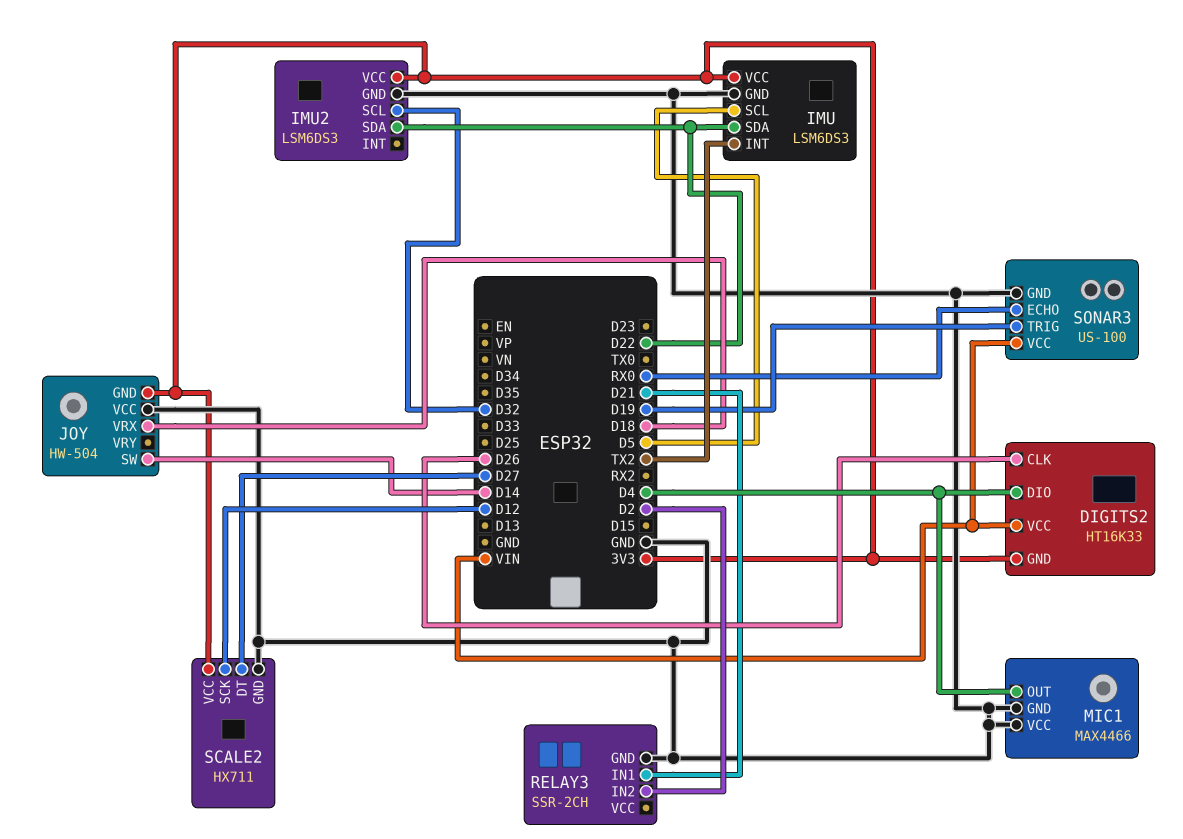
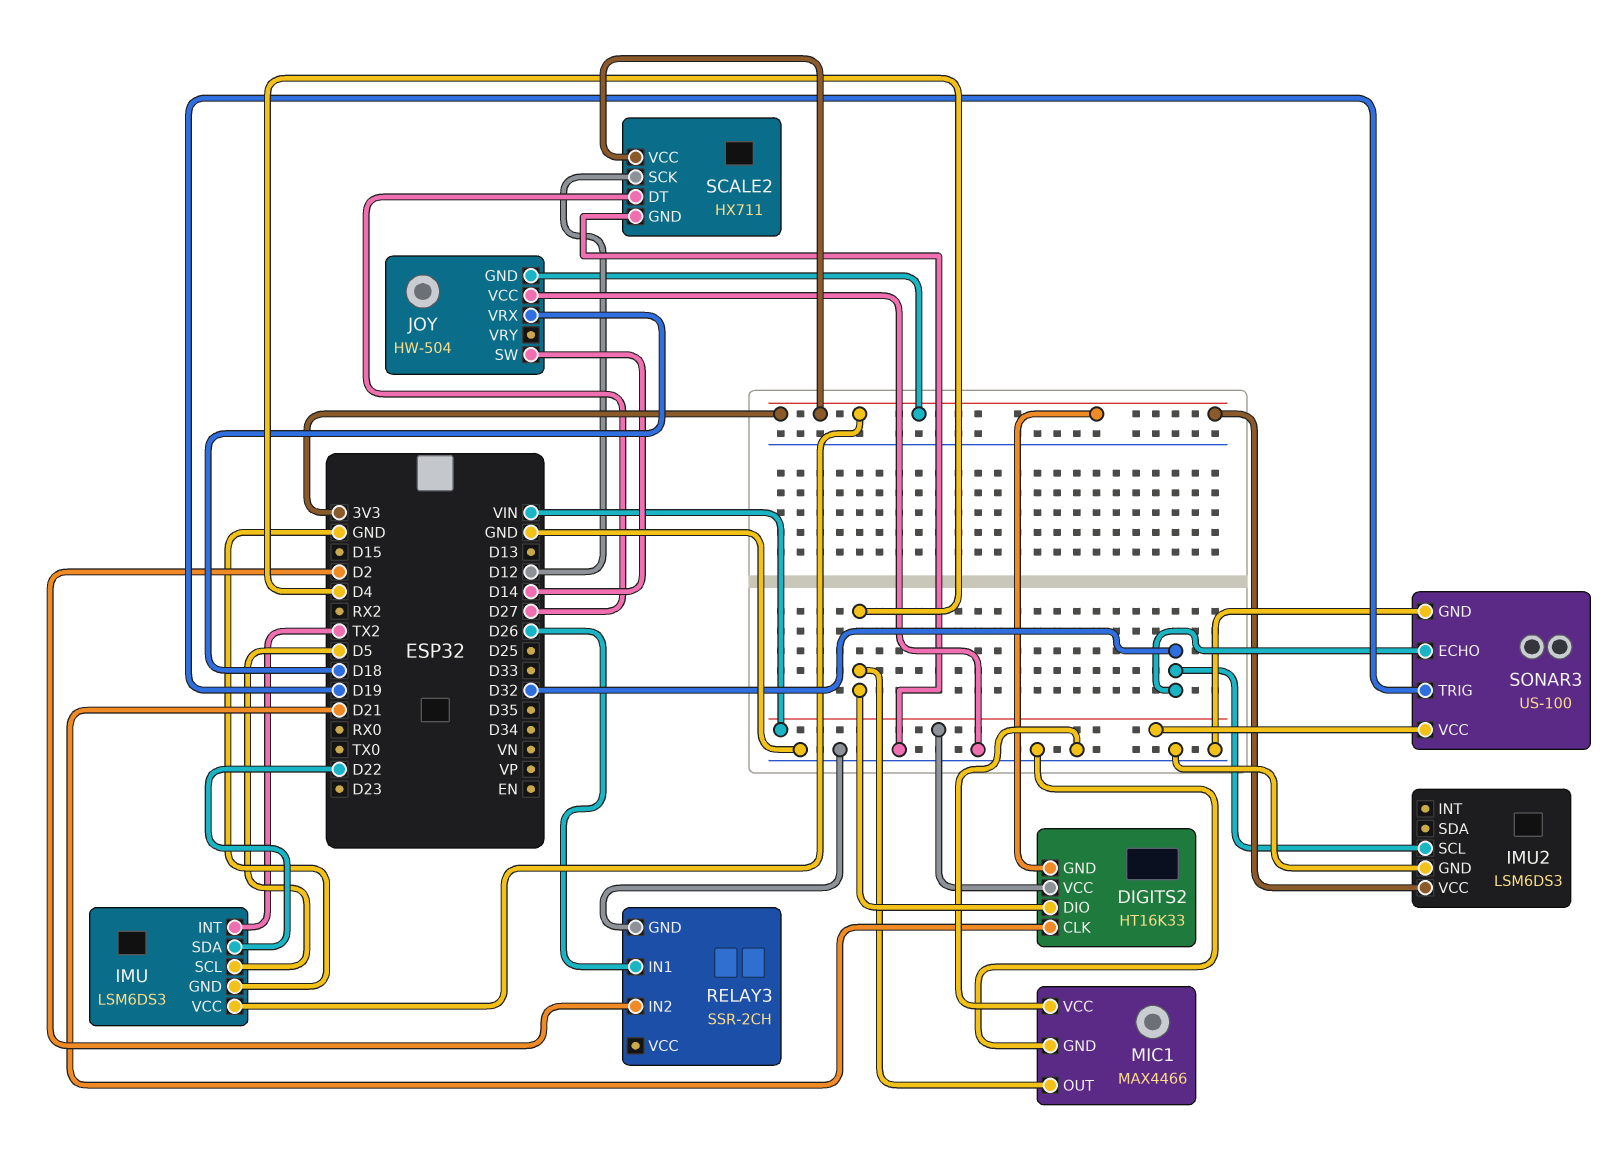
DIGITS2 pin CLK: D26 -> D21
IMU2 pin SDA: D22 -> none
RELAY3 pin IN1: D21 -> D26
SONAR3 pin ECHO: RX0 -> D32

